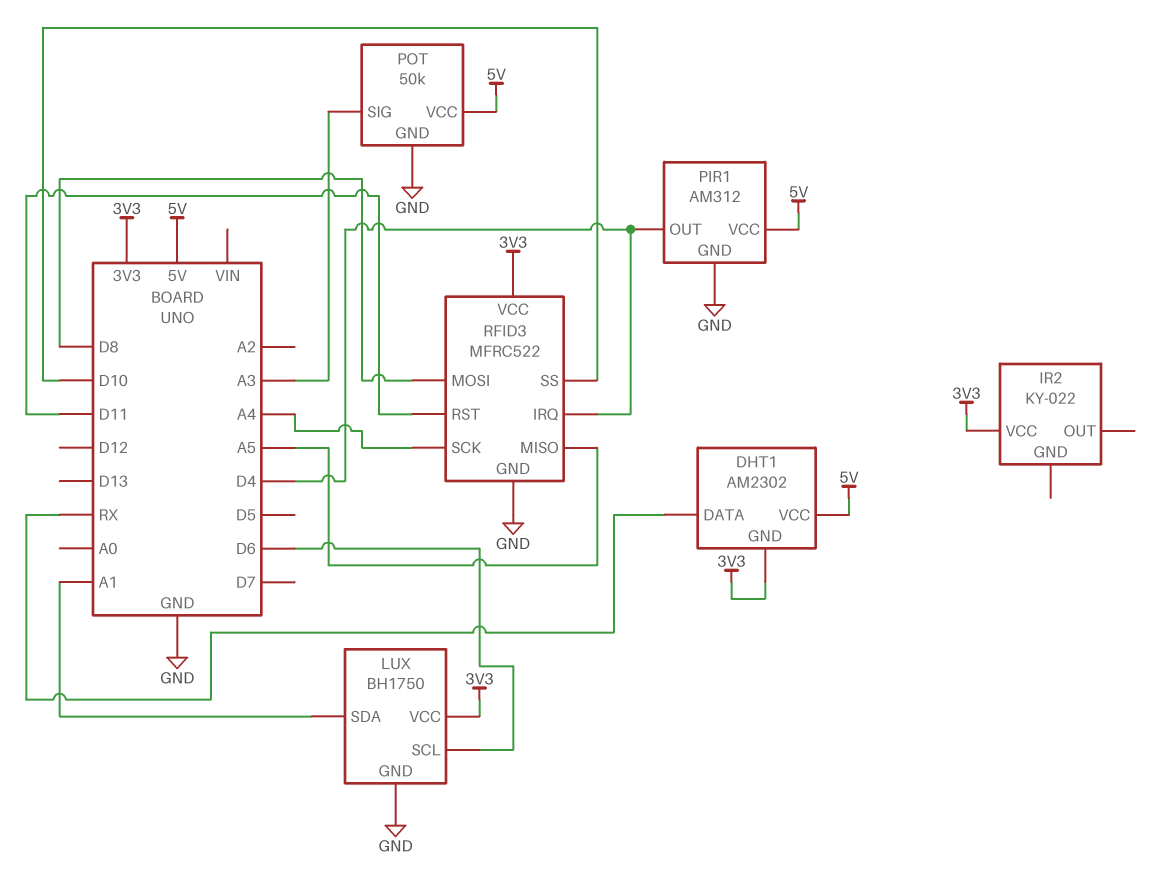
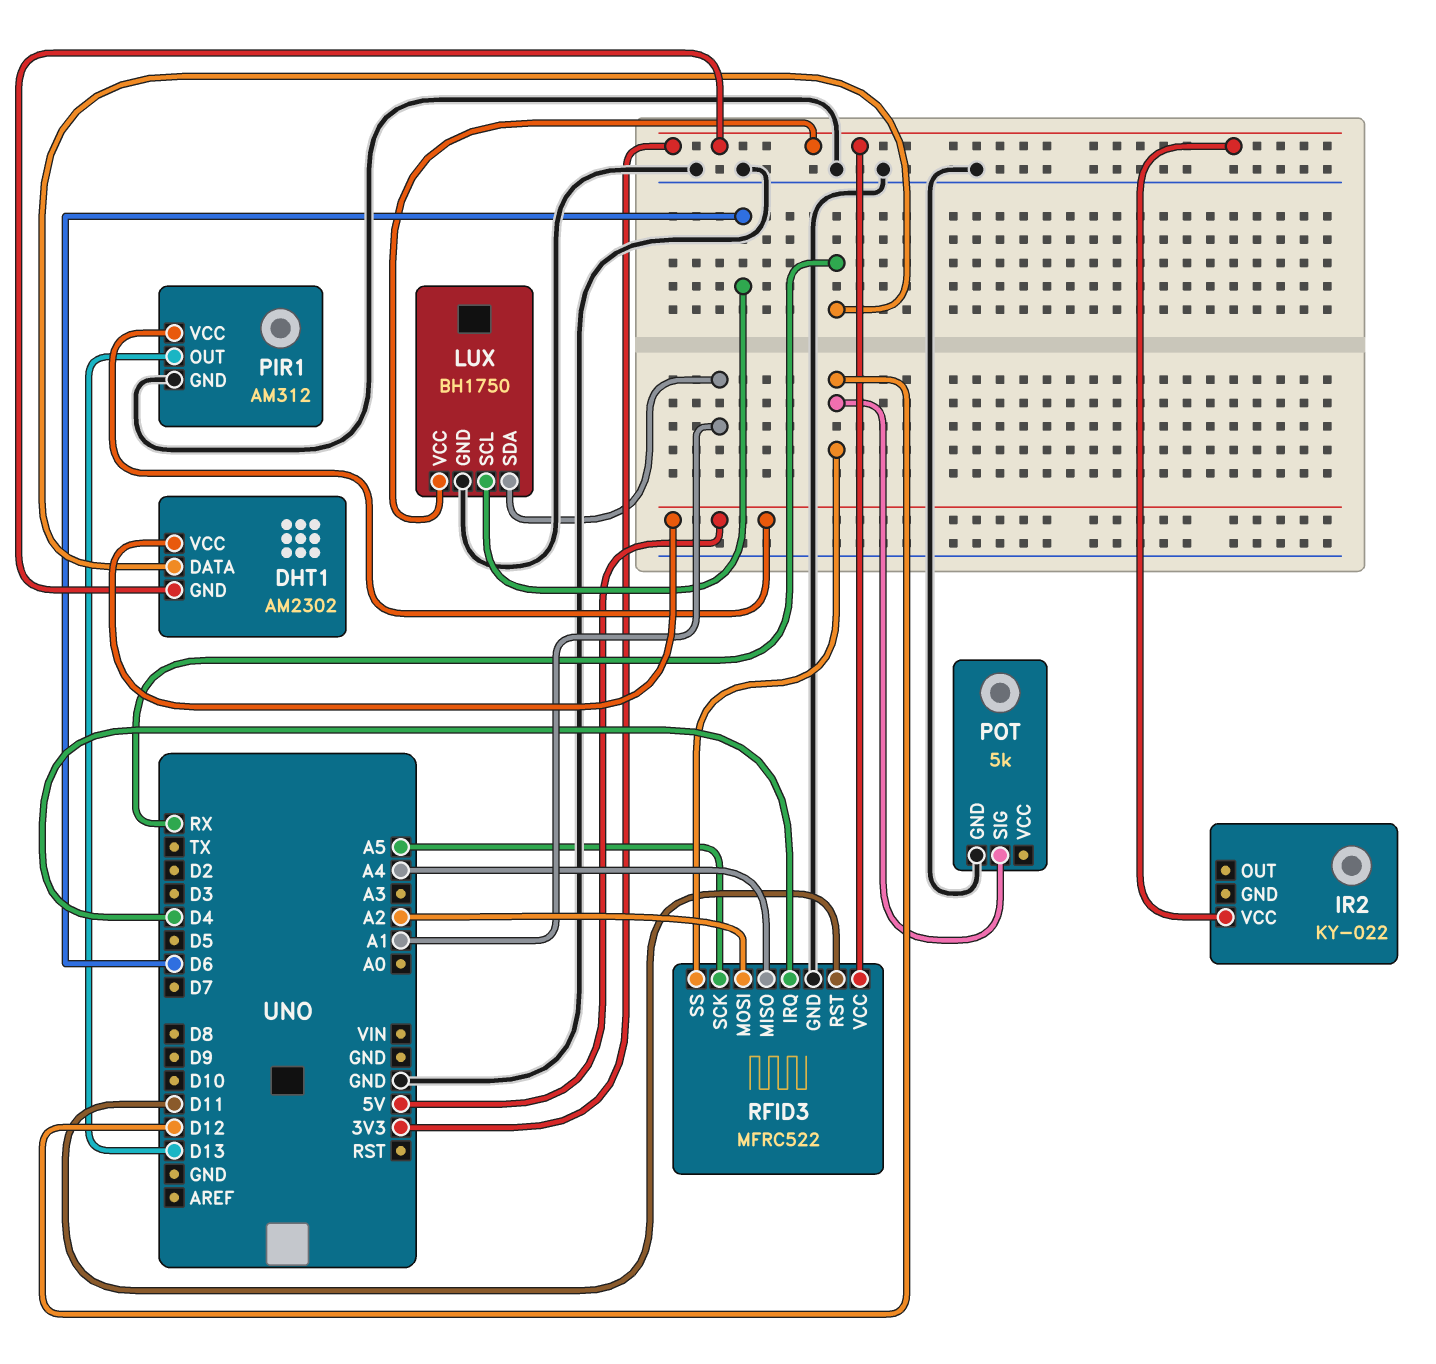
PIR1 pin OUT: D4 -> D13
POT: 50k -> 5k
POT pin SIG: A3 -> D12
POT pin VCC: 5V -> none
RFID3 pin MISO: A5 -> A4
RFID3 pin MOSI: D8 -> A2
RFID3 pin SCK: A4 -> A5
RFID3 pin SS: D10 -> D12

